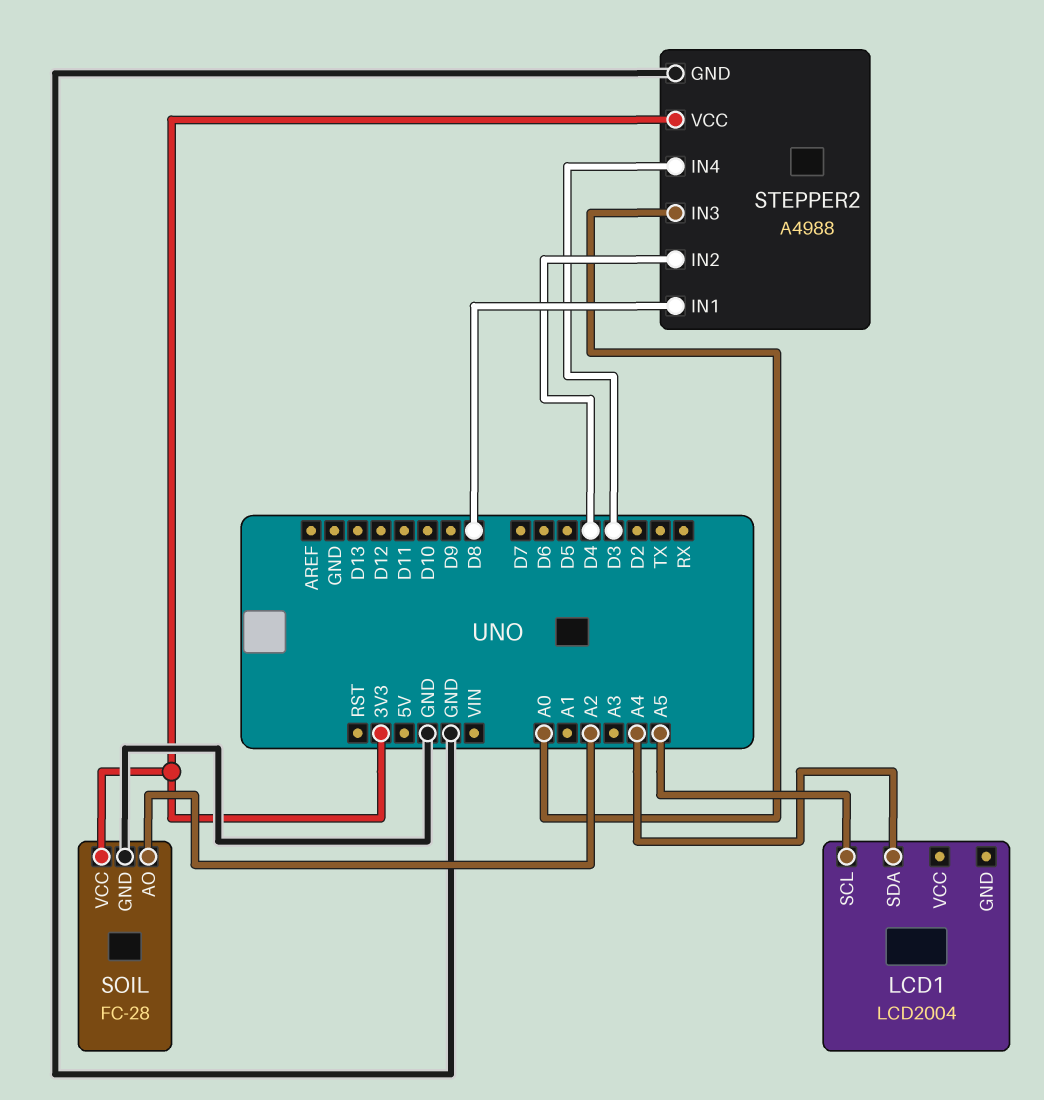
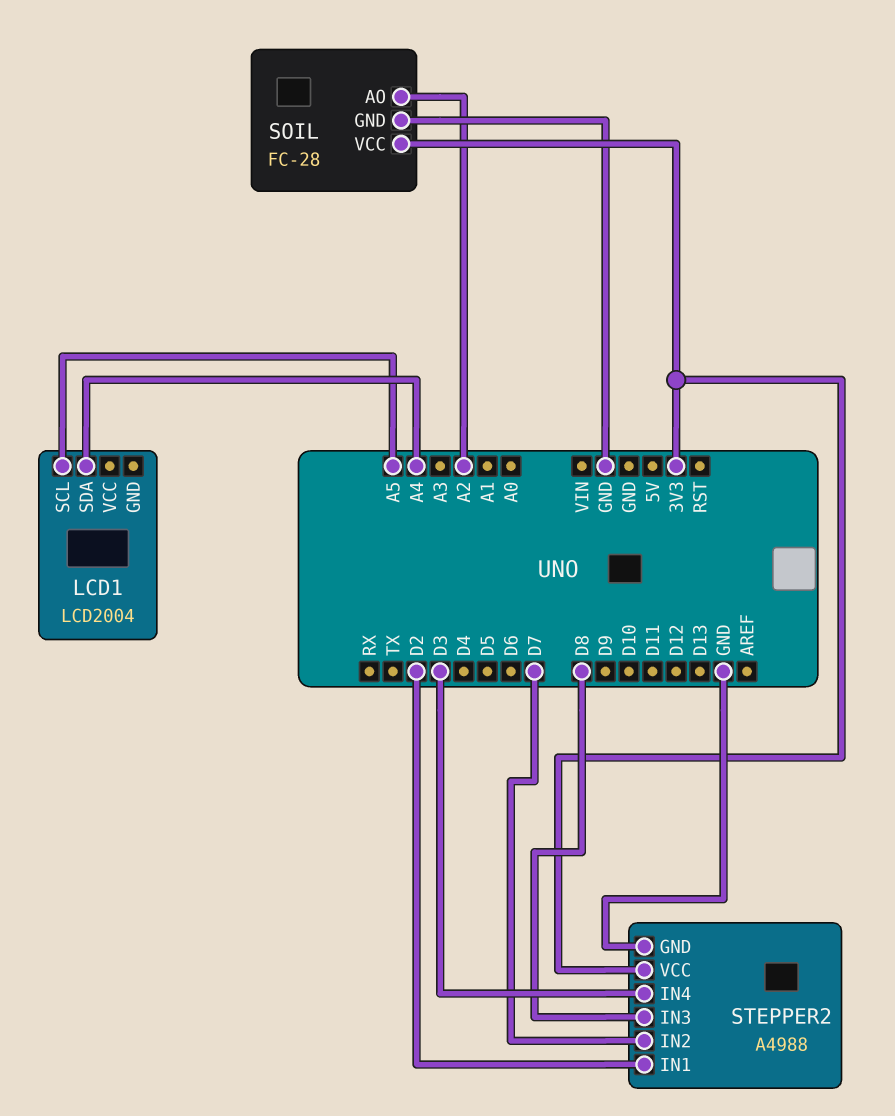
STEPPER2 pin IN1: D8 -> D2
STEPPER2 pin IN2: D4 -> D7
STEPPER2 pin IN3: A0 -> D8

